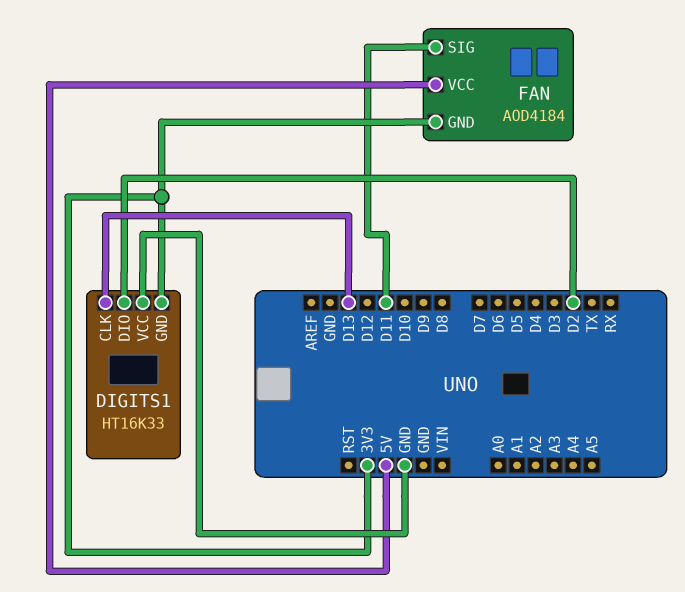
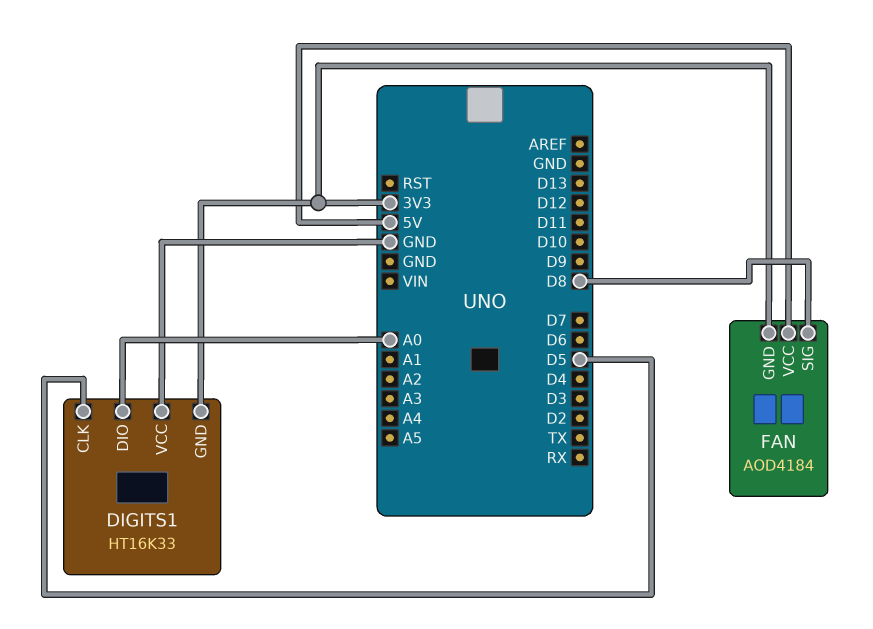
DIGITS1 pin CLK: D13 -> D5
DIGITS1 pin DIO: D2 -> A0
FAN pin SIG: D11 -> D8

